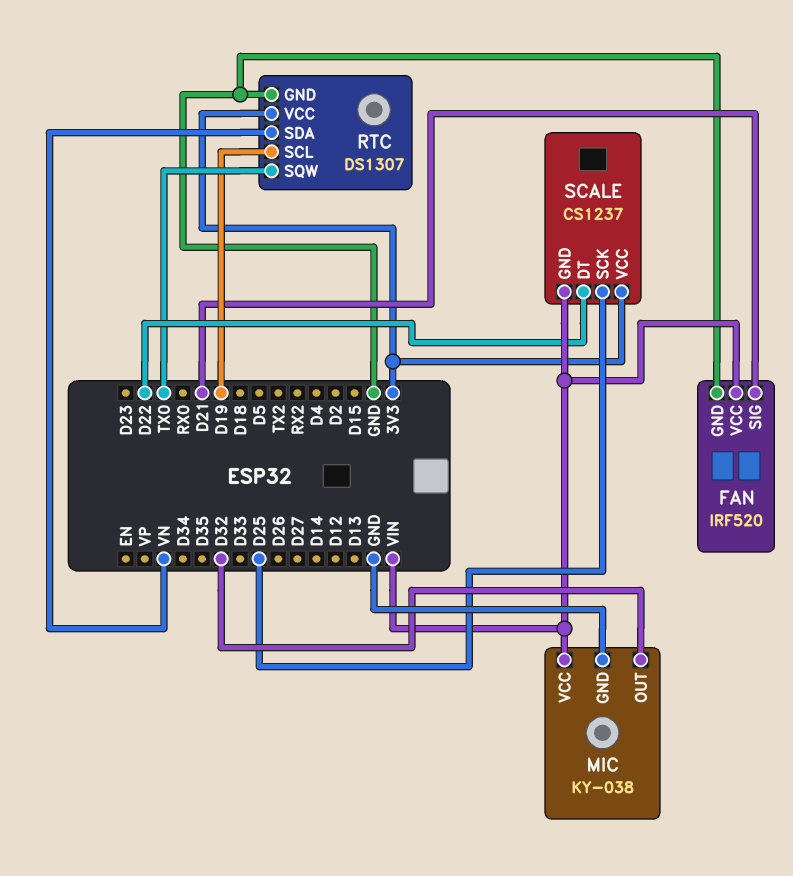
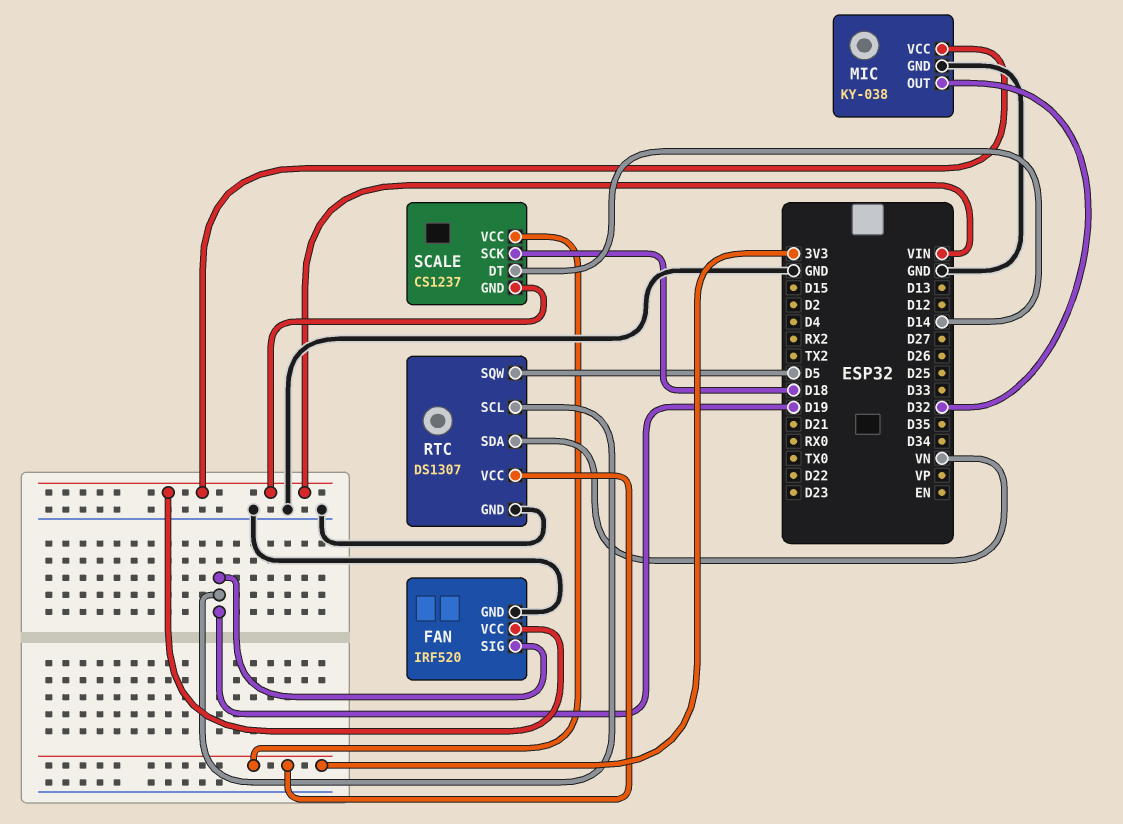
FAN pin SIG: D21 -> D19
RTC pin SQW: TX0 -> D5
SCALE pin DT: D22 -> D14
SCALE pin SCK: D25 -> D18

